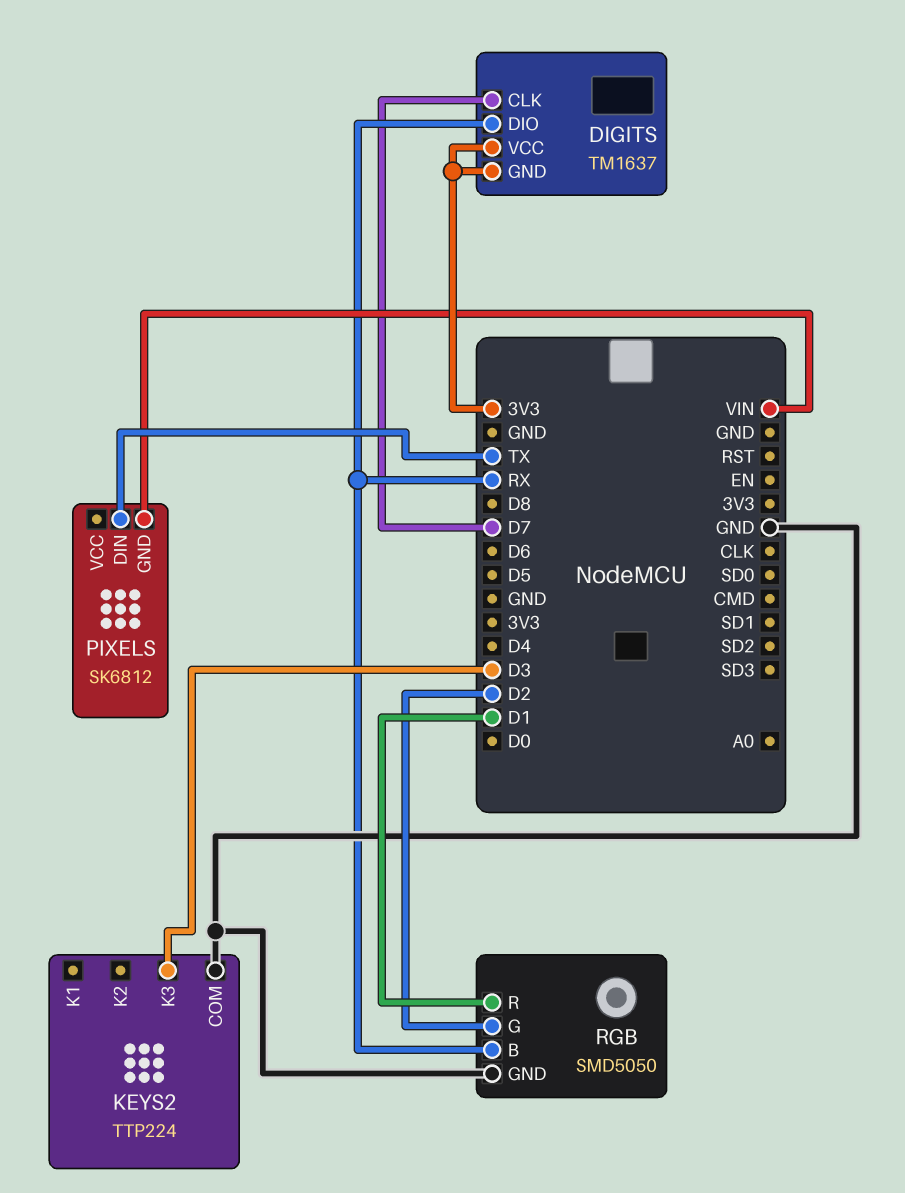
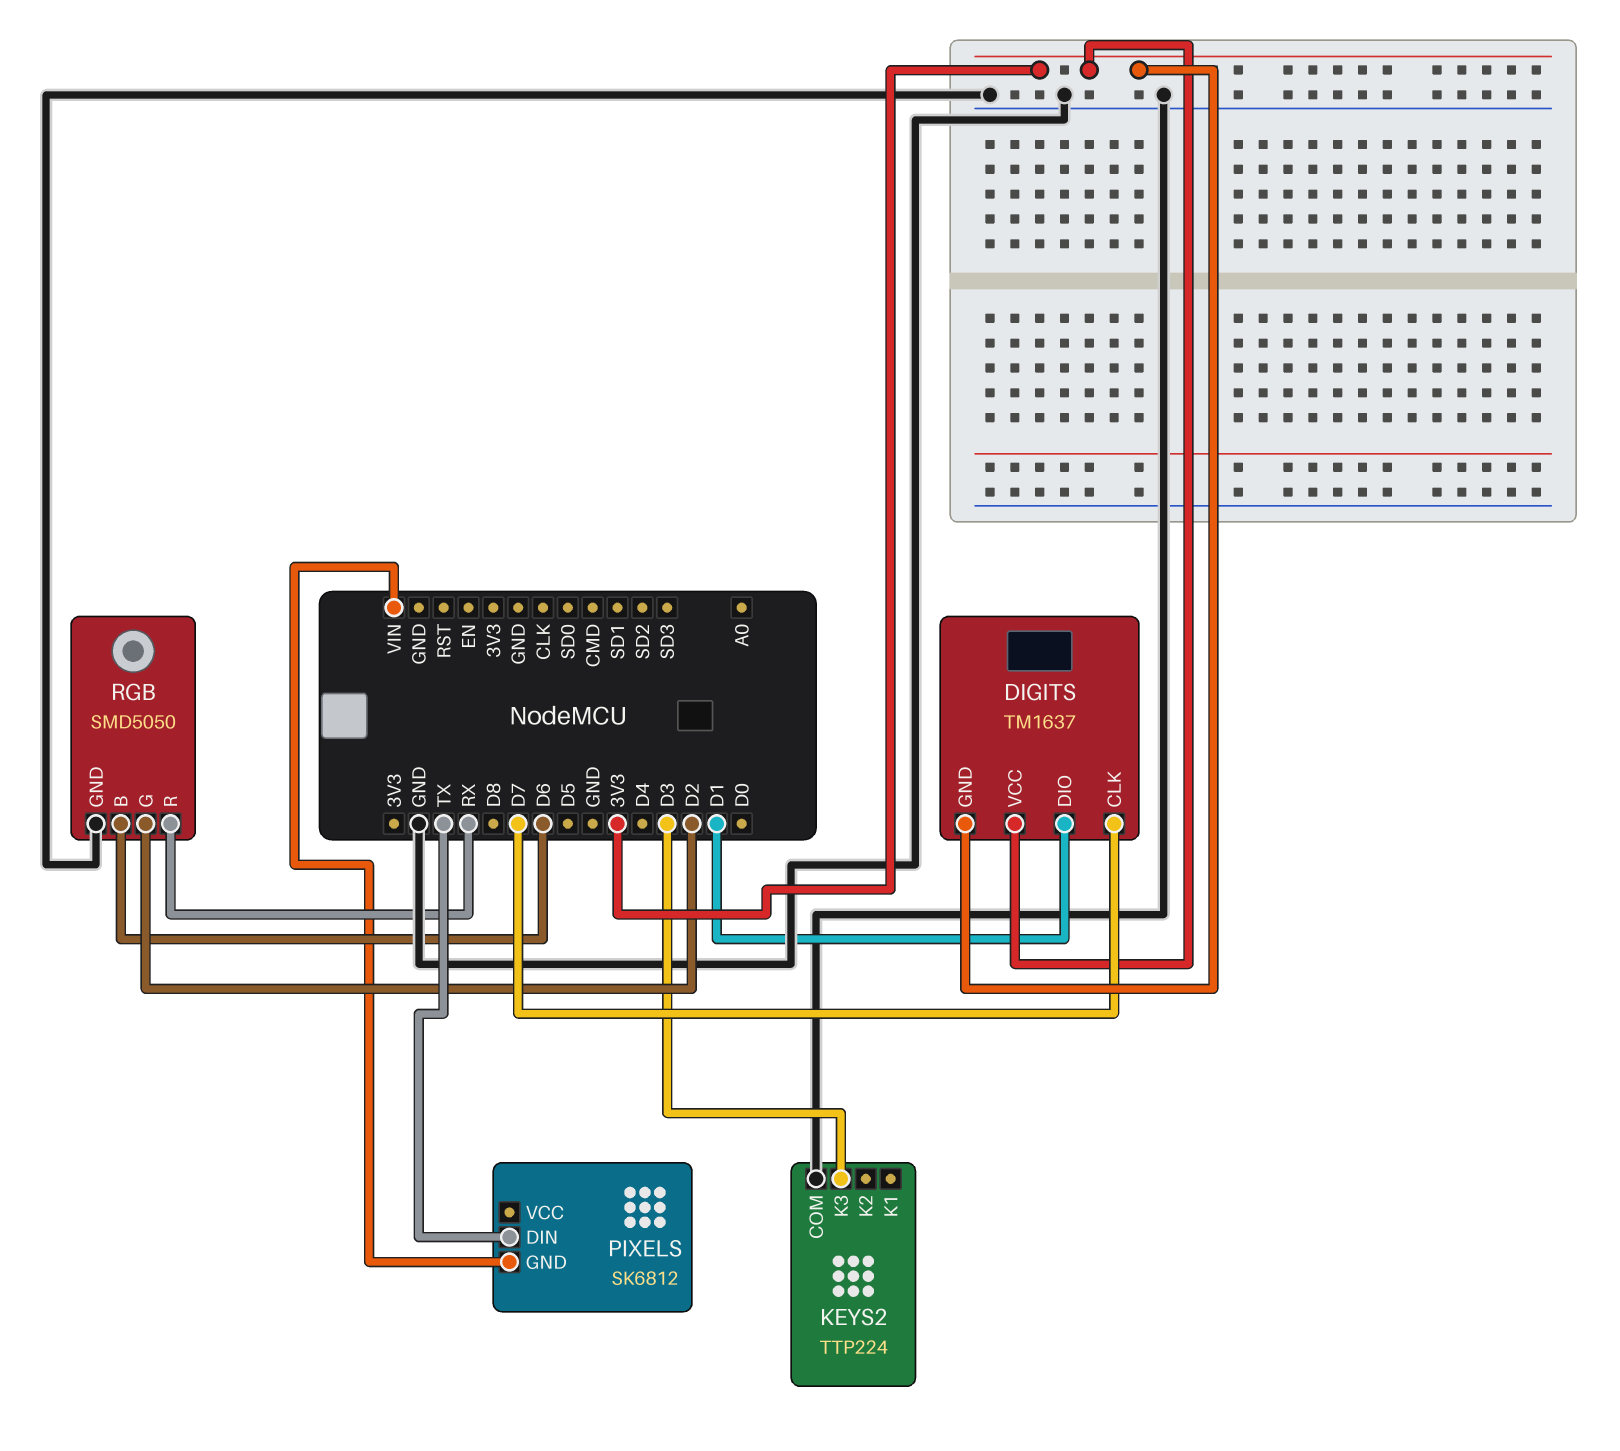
DIGITS pin DIO: RX -> D1
RGB pin B: RX -> D6
RGB pin R: D1 -> RX

